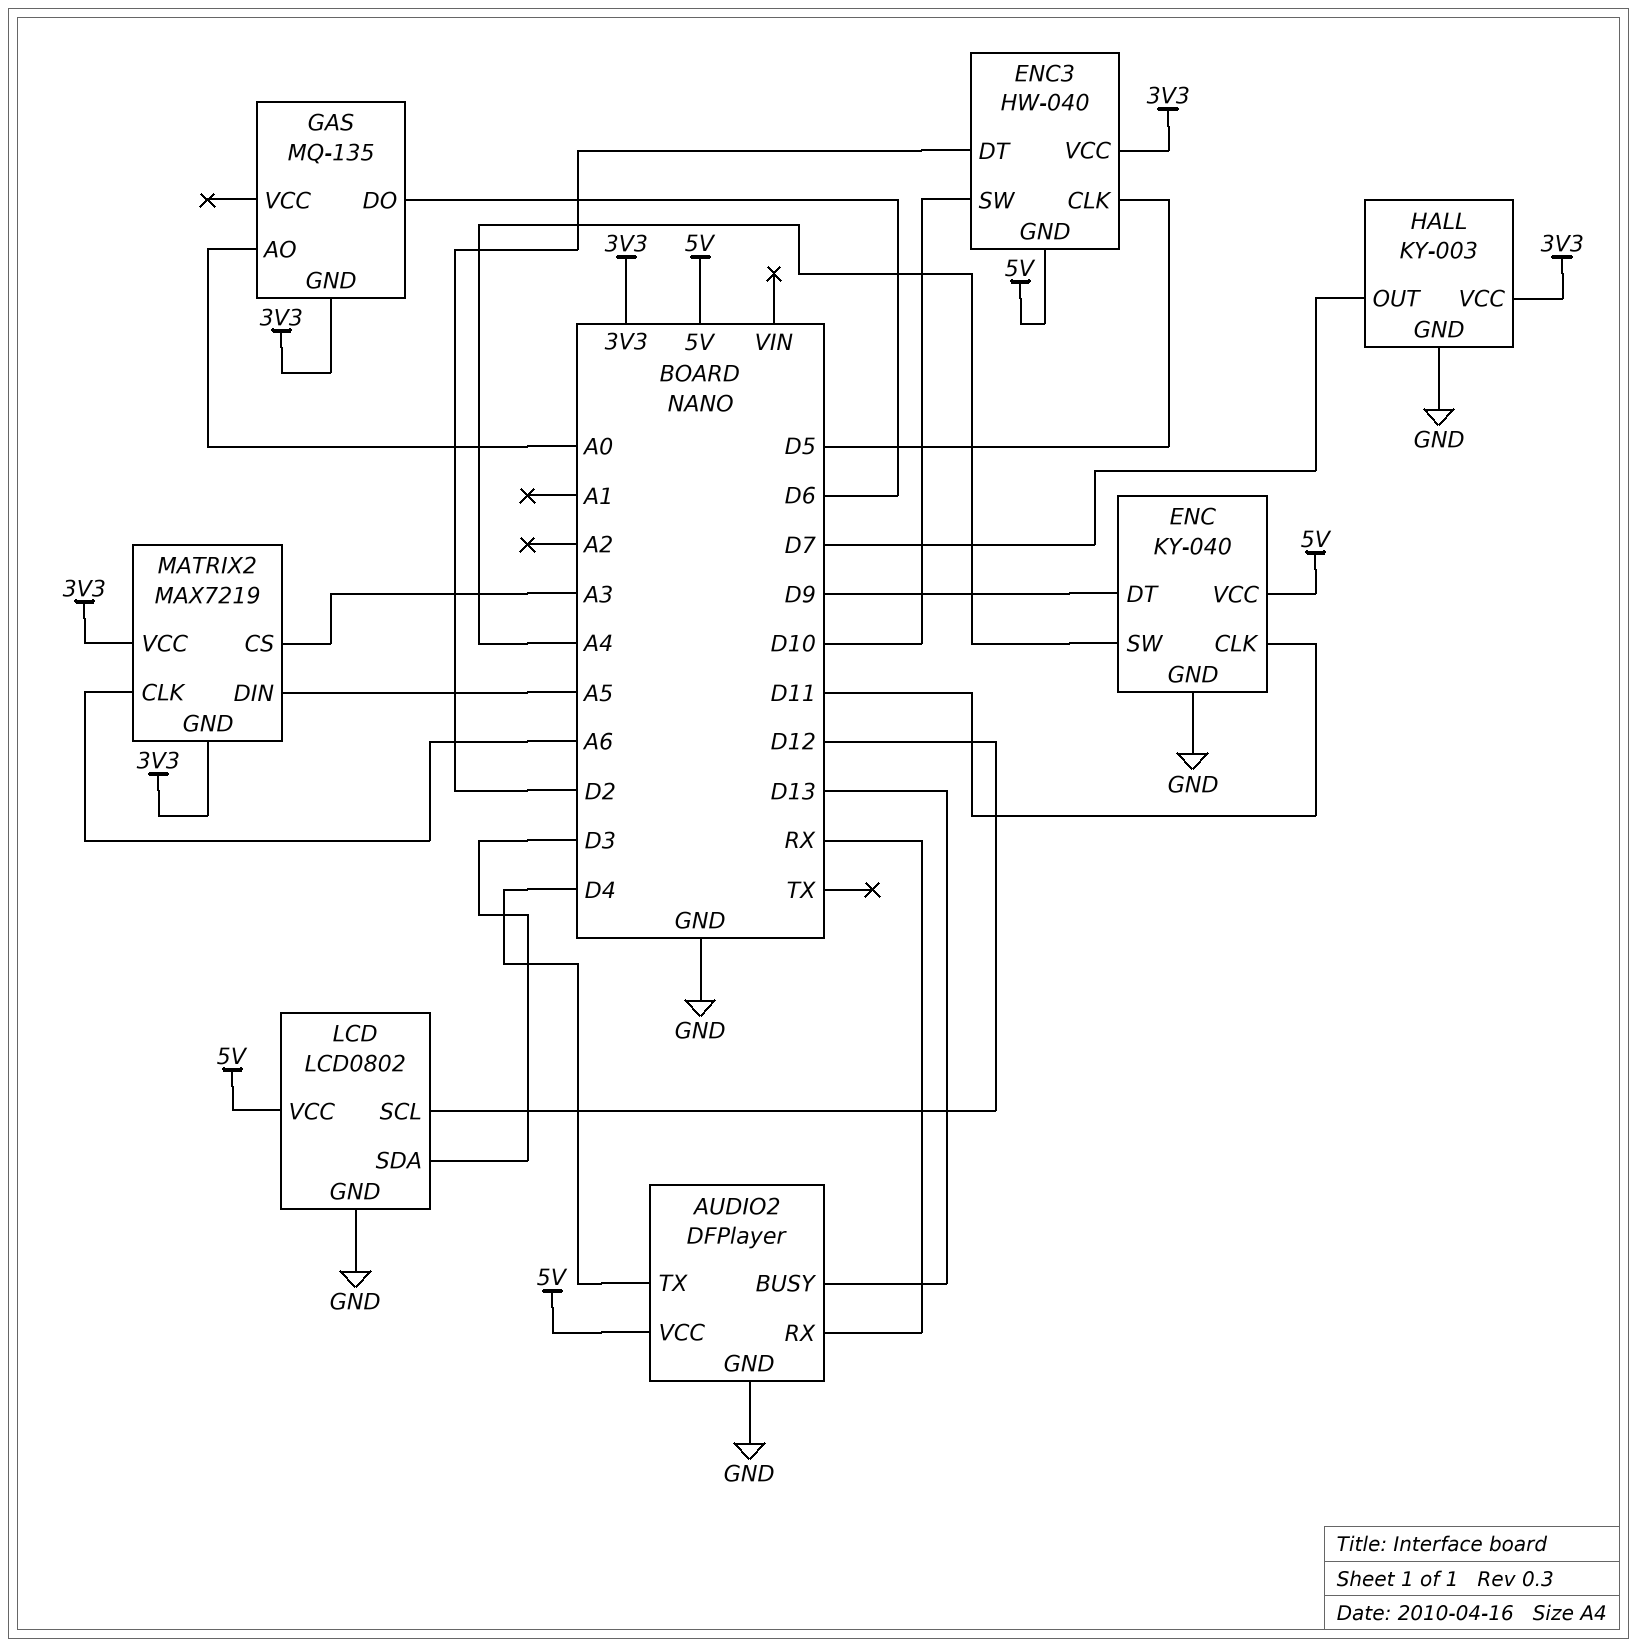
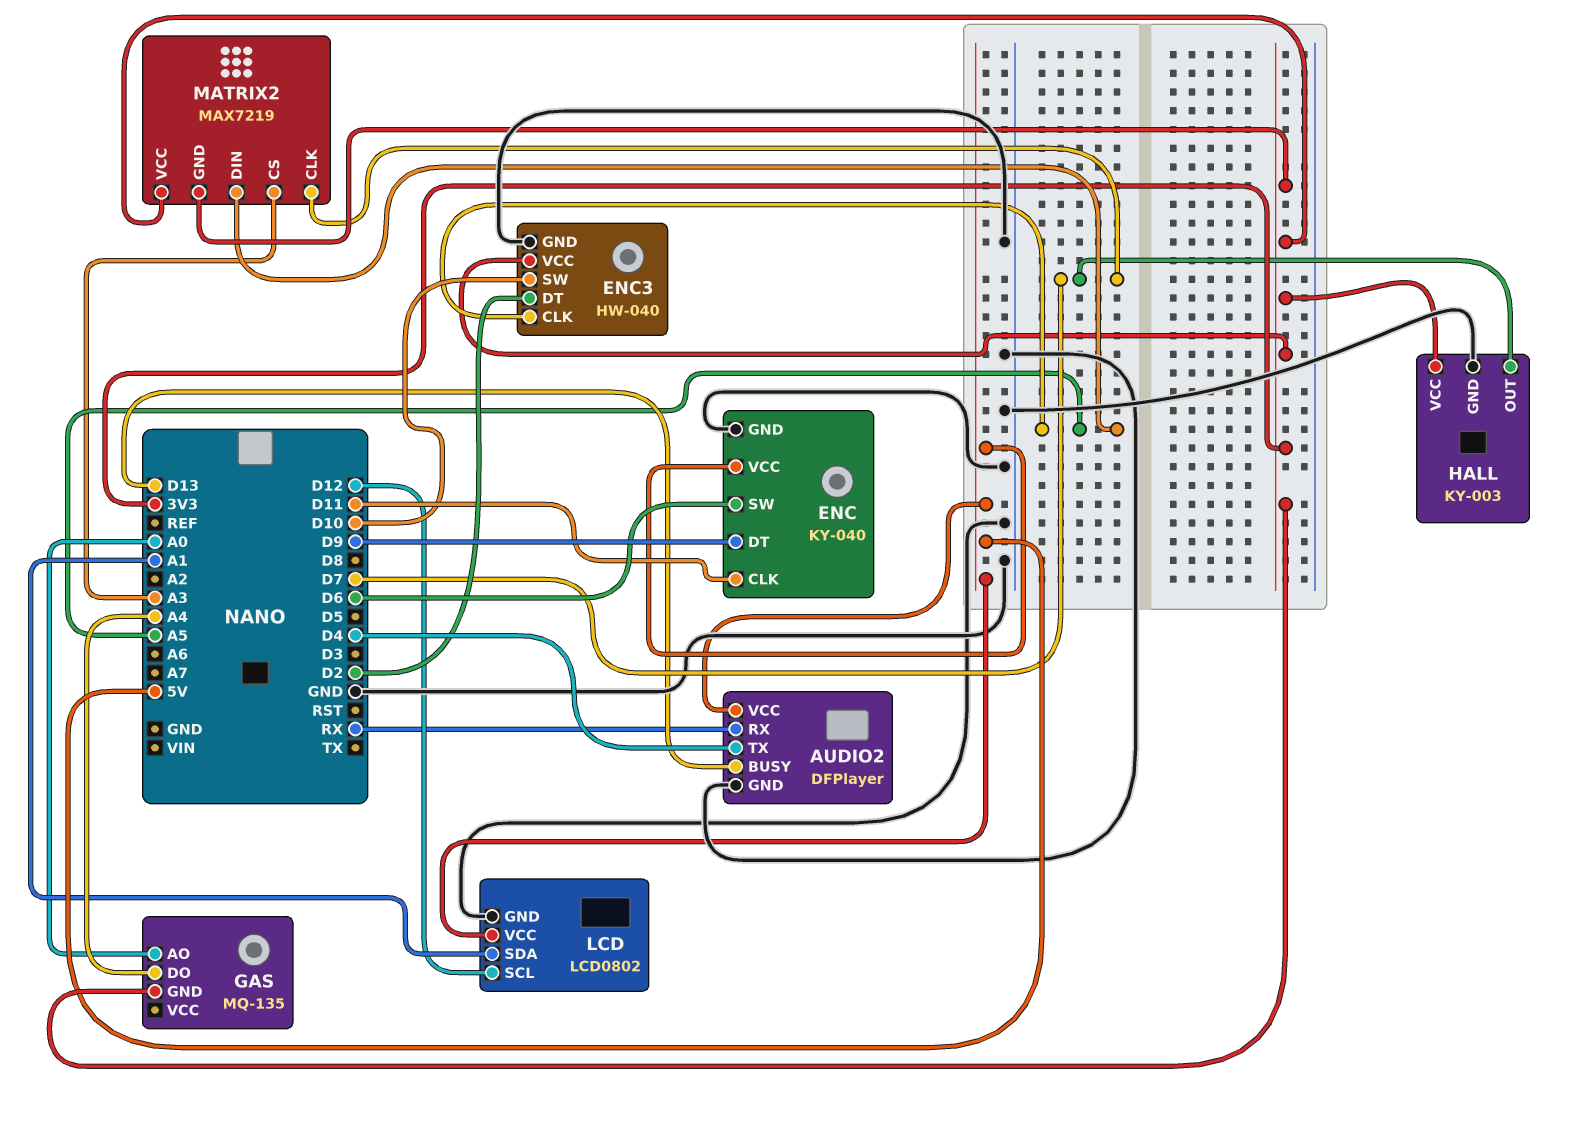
ENC pin SW: A4 -> D6
ENC3 pin CLK: D5 -> A5
ENC3 pin GND: 5V -> GND
GAS pin DO: D6 -> A4
LCD pin SDA: D3 -> A1
MATRIX2 pin CLK: A6 -> D7

